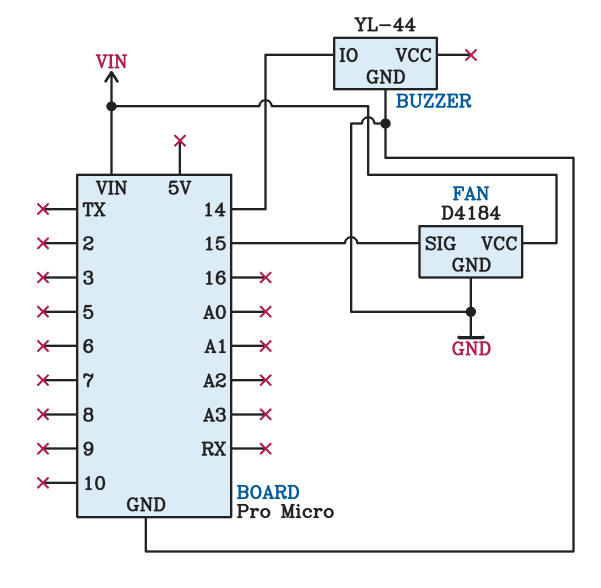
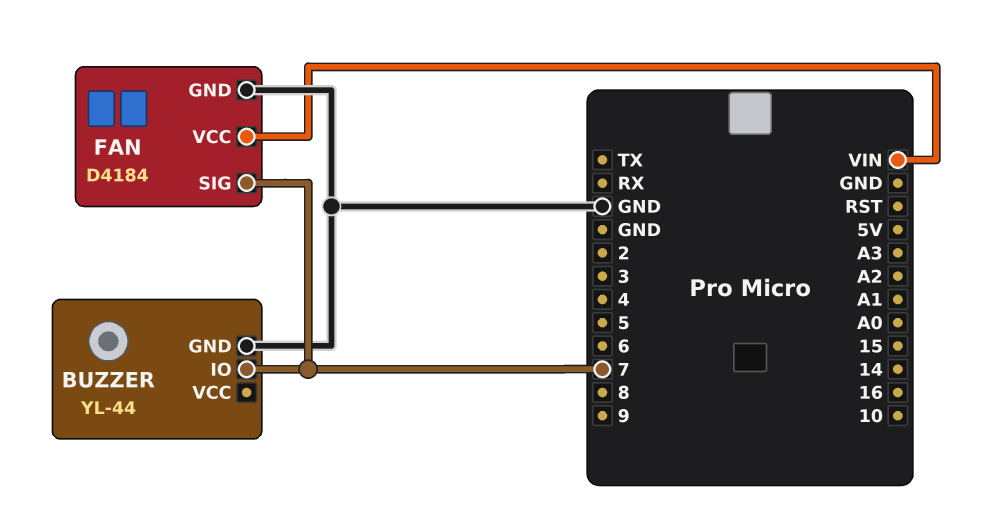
BUZZER pin IO: 14 -> 7
FAN pin SIG: 15 -> 7

